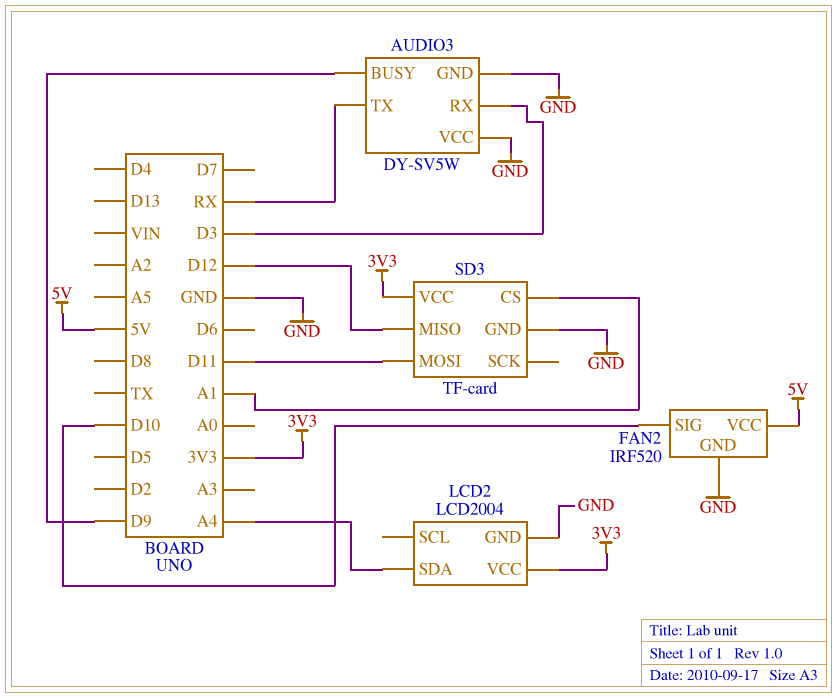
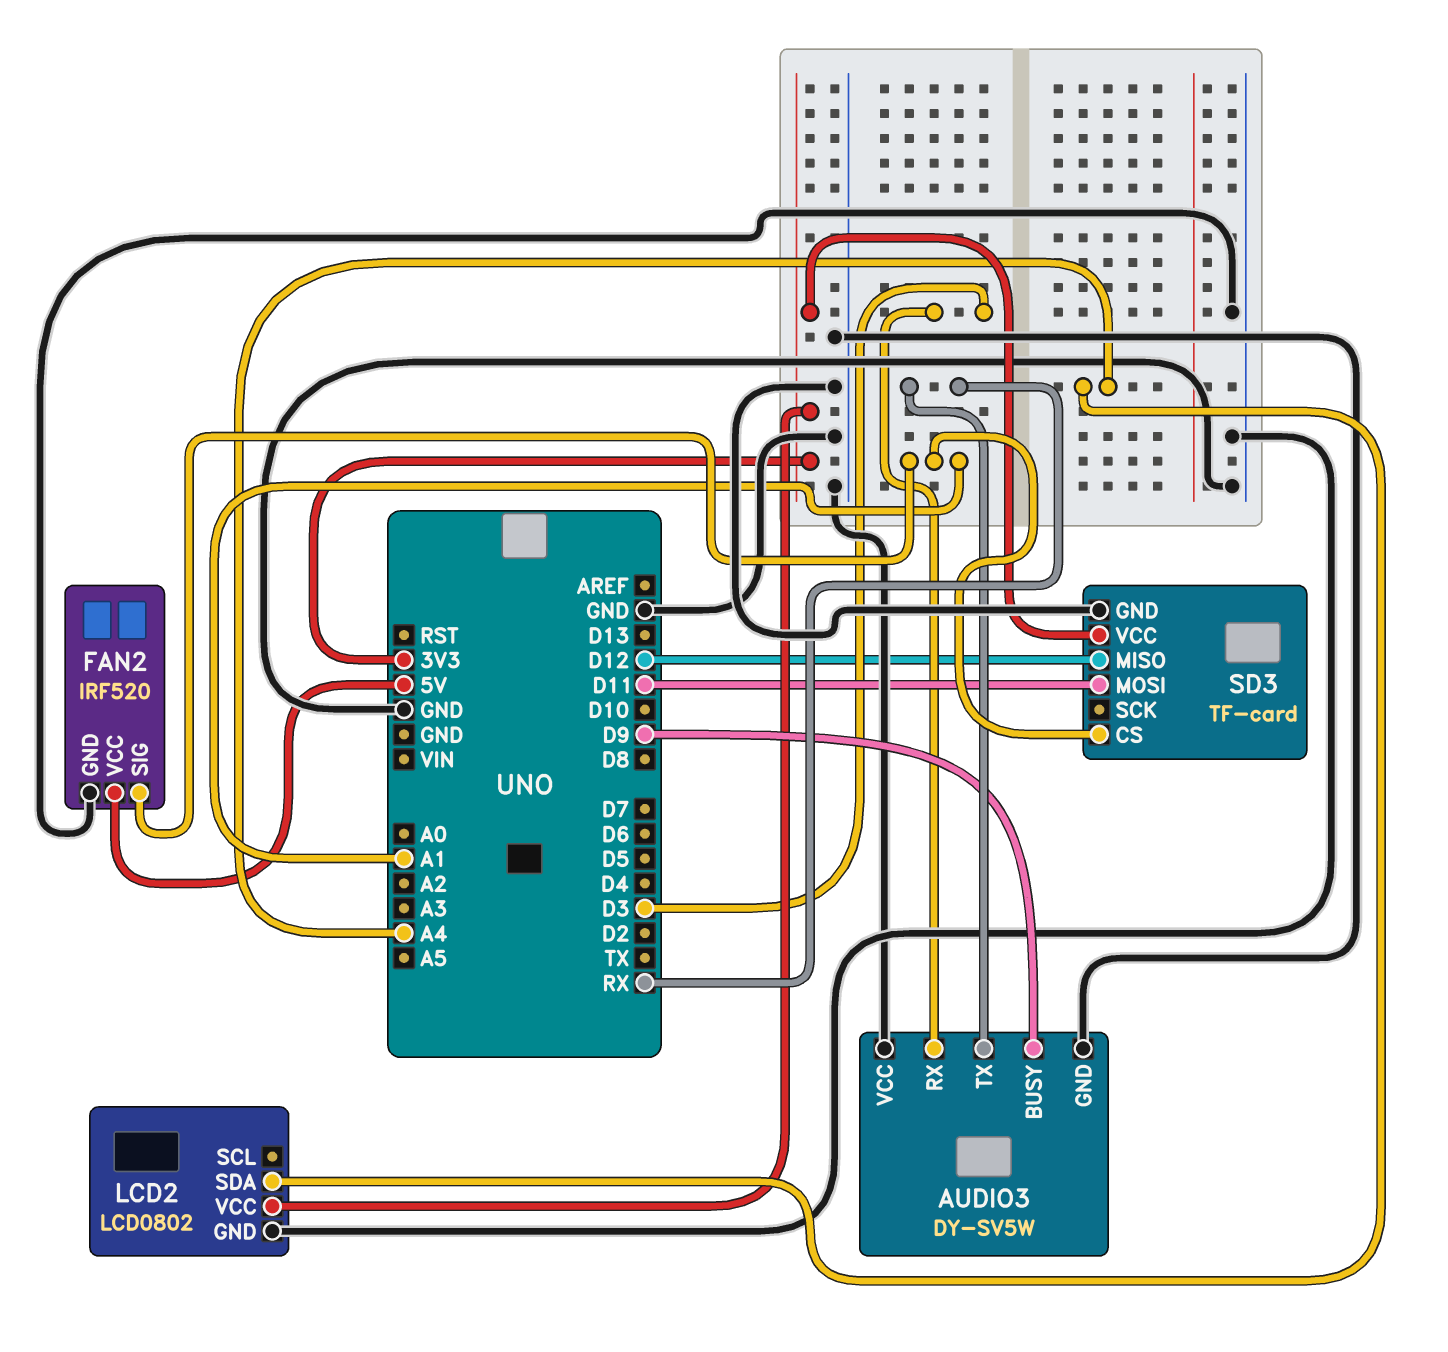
FAN2 pin SIG: D10 -> A1
LCD2: LCD2004 -> LCD0802

